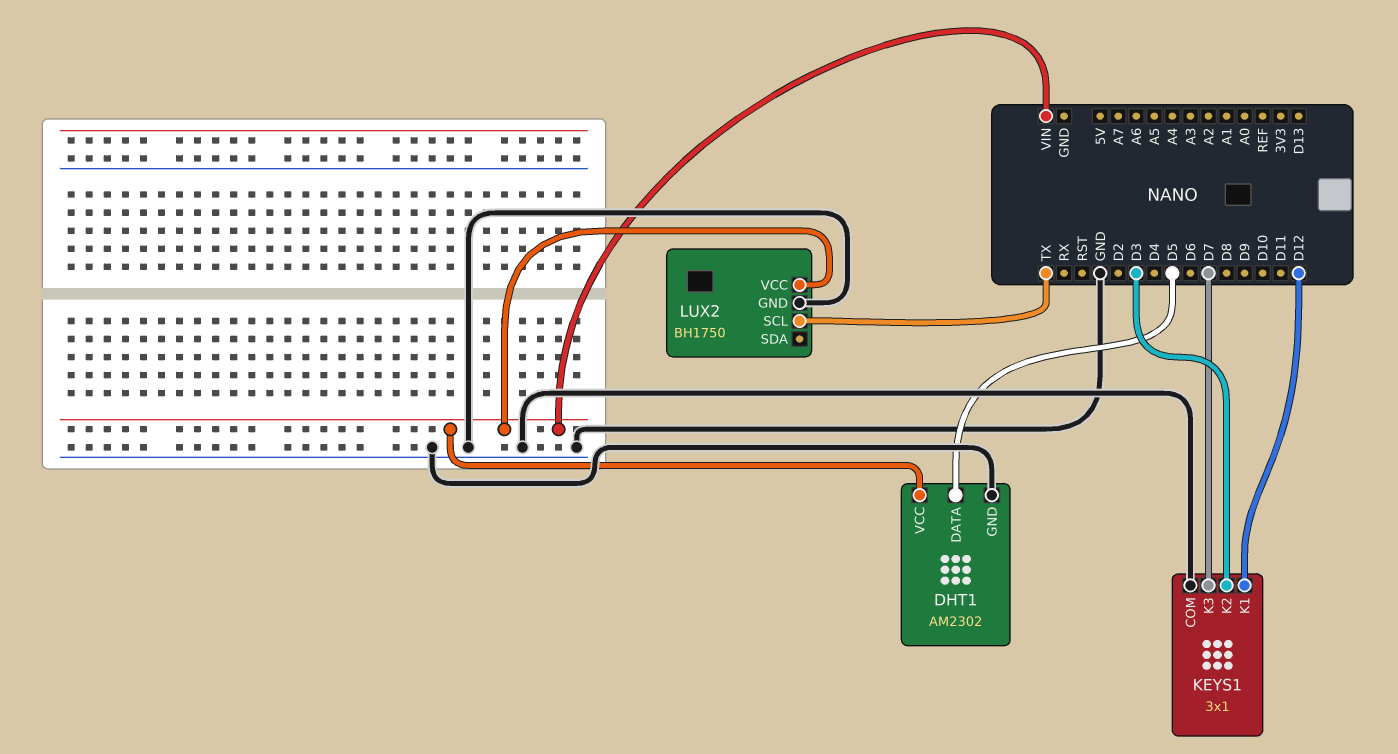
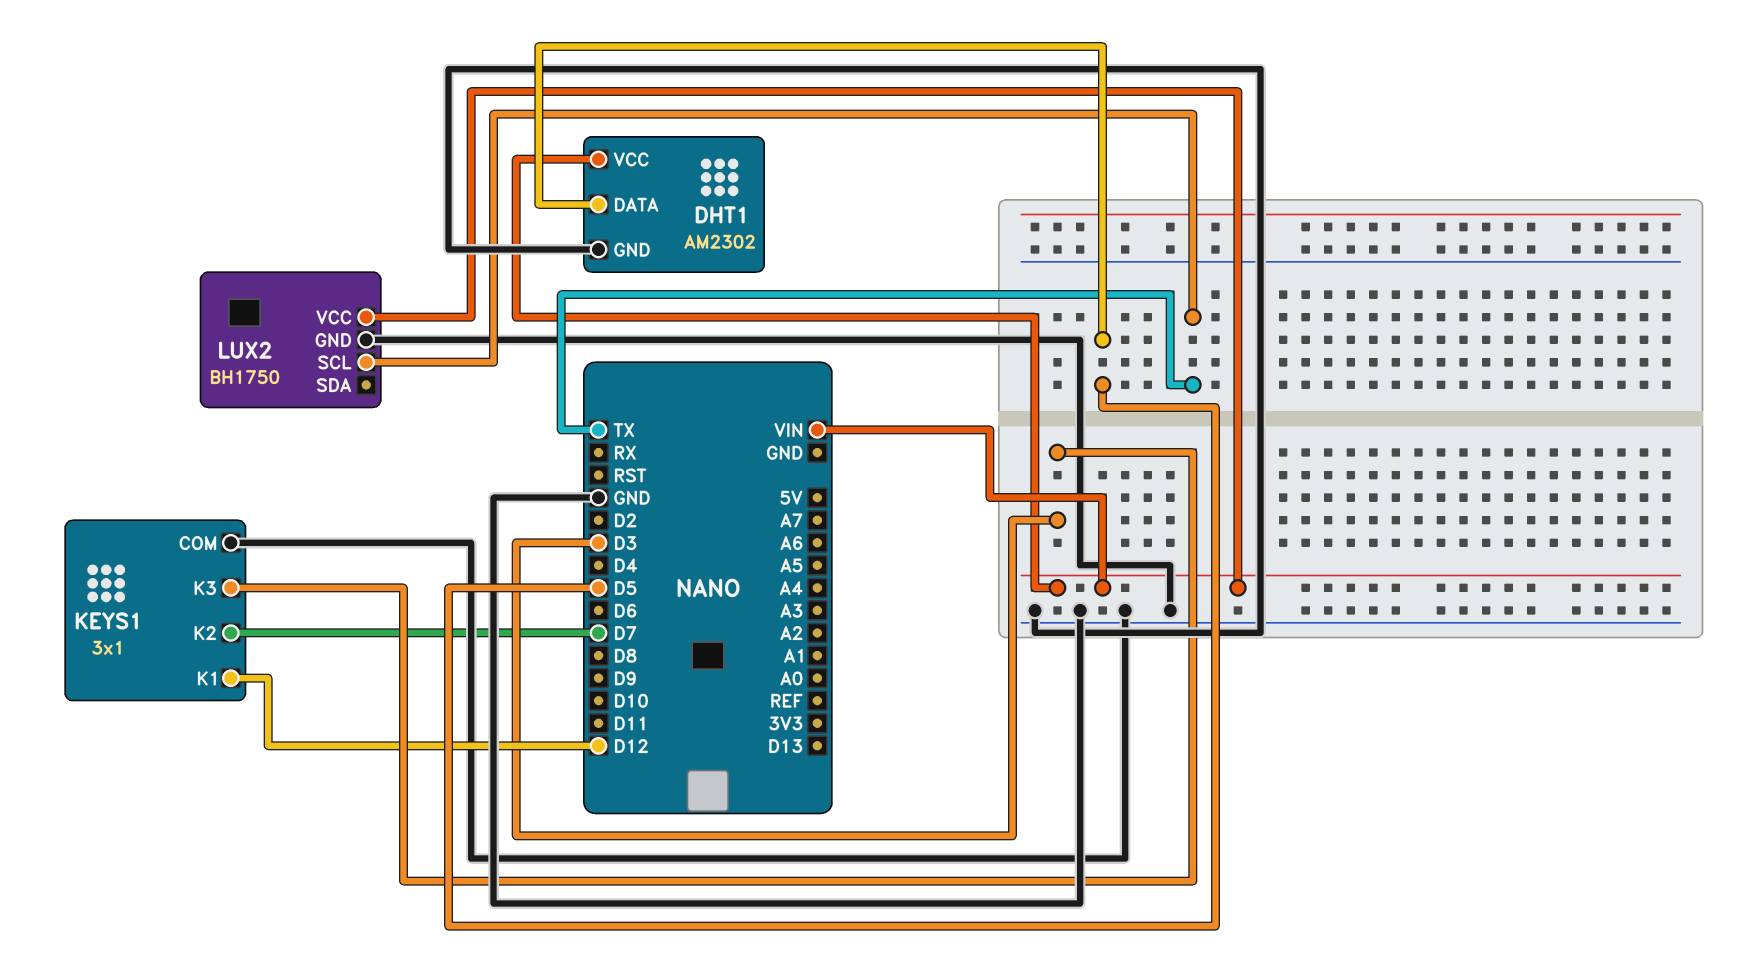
KEYS1 pin K2: D3 -> D7
KEYS1 pin K3: D7 -> D3

